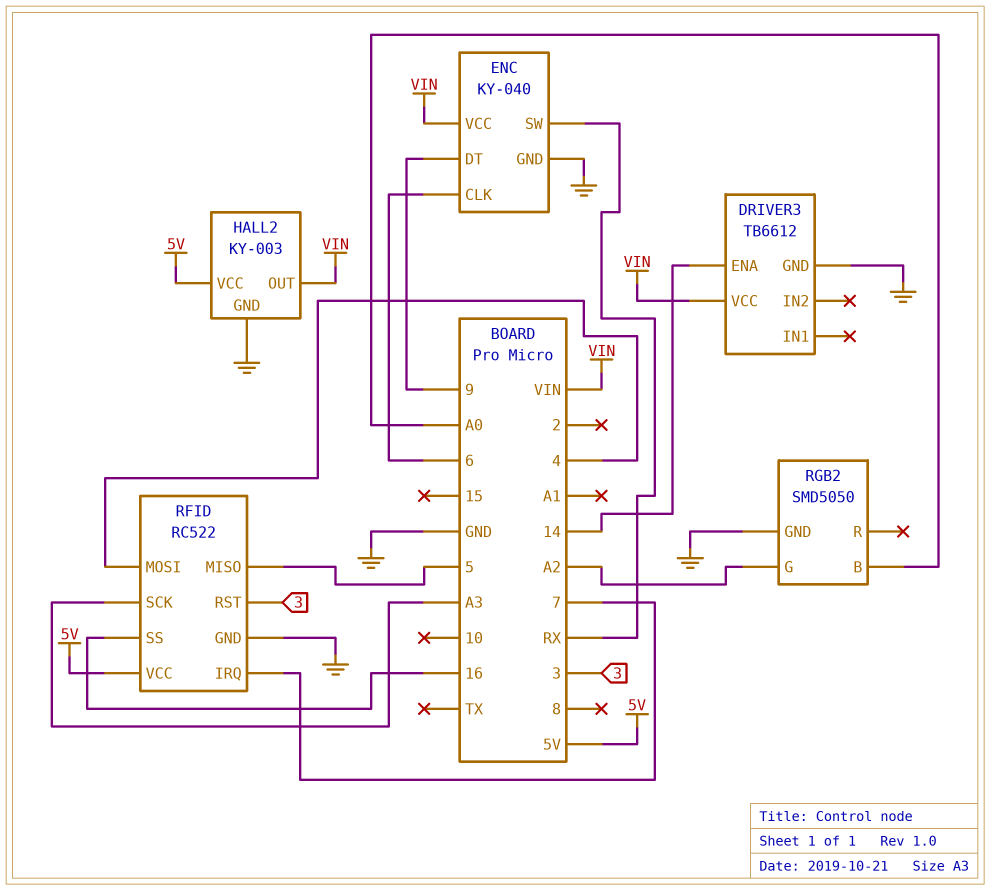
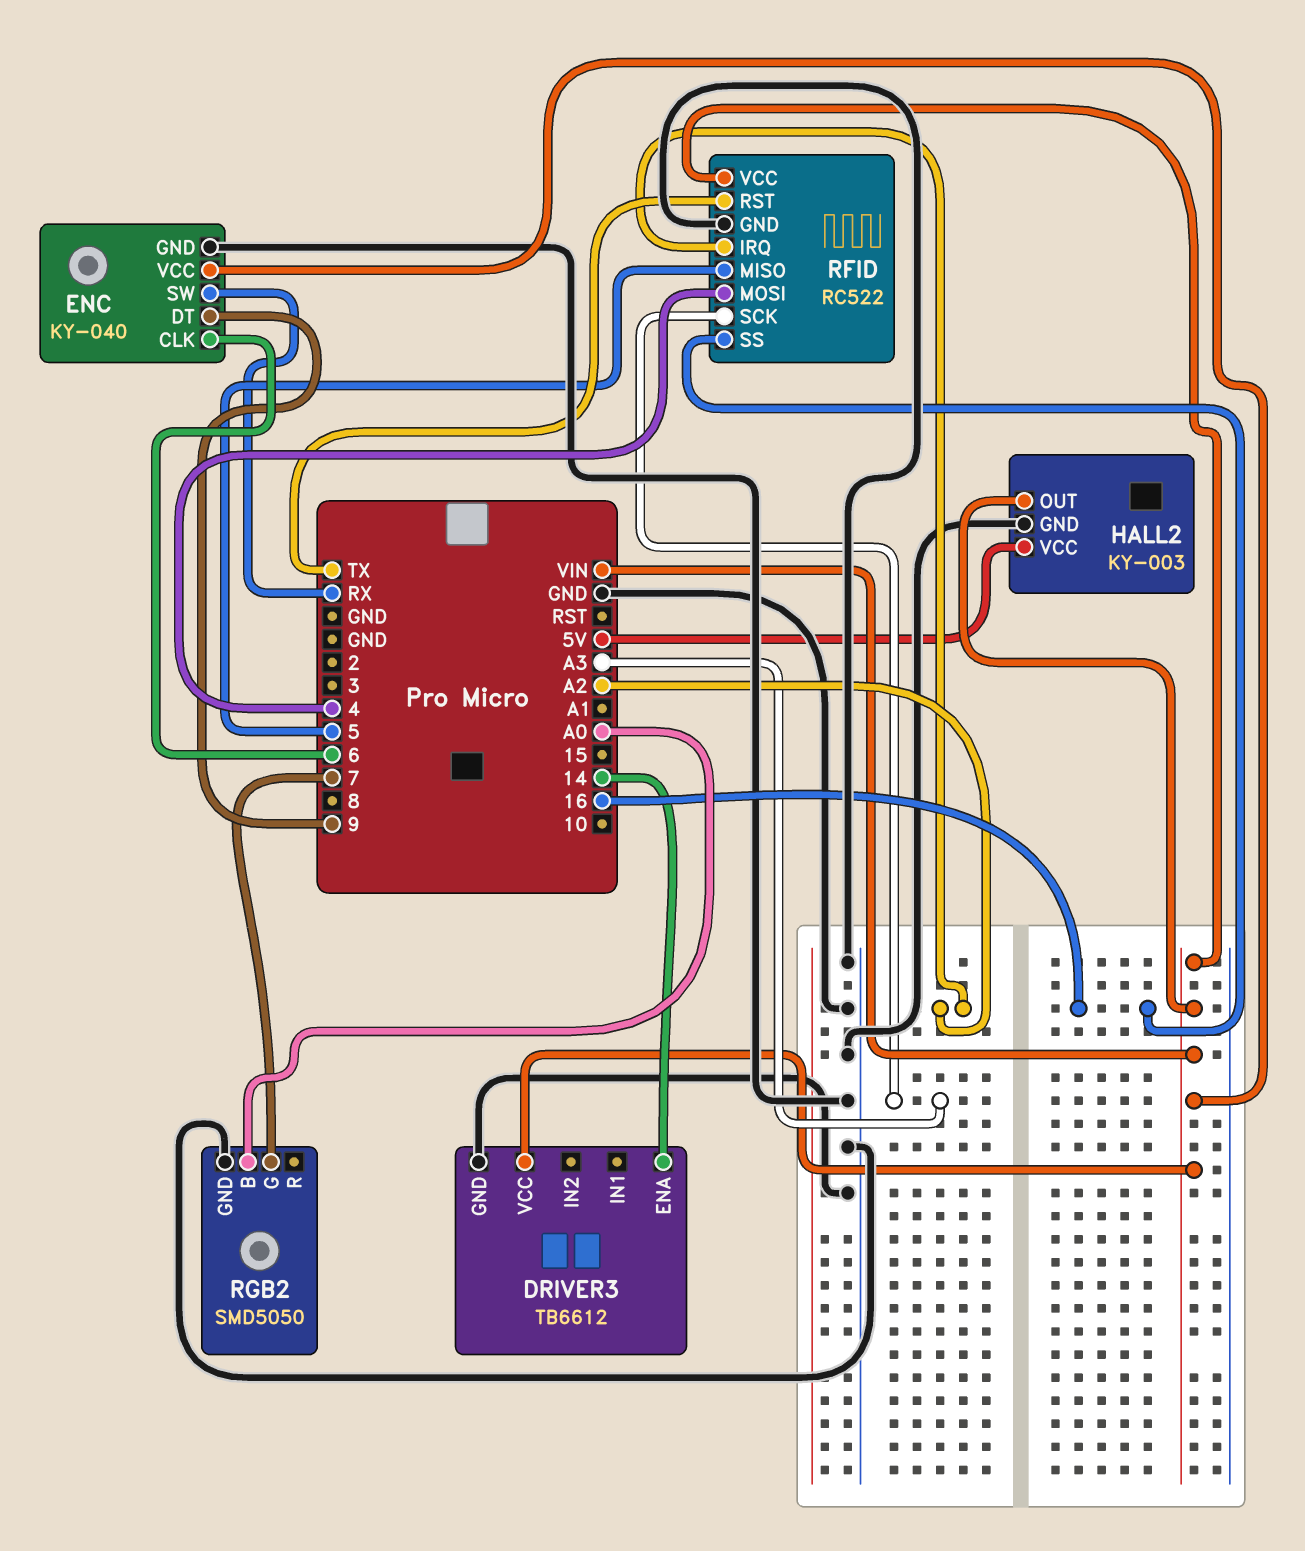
RFID pin IRQ: 7 -> A2
RFID pin RST: 3 -> TX
RFID pin VCC: 5V -> VIN
RGB2 pin G: A2 -> 7

